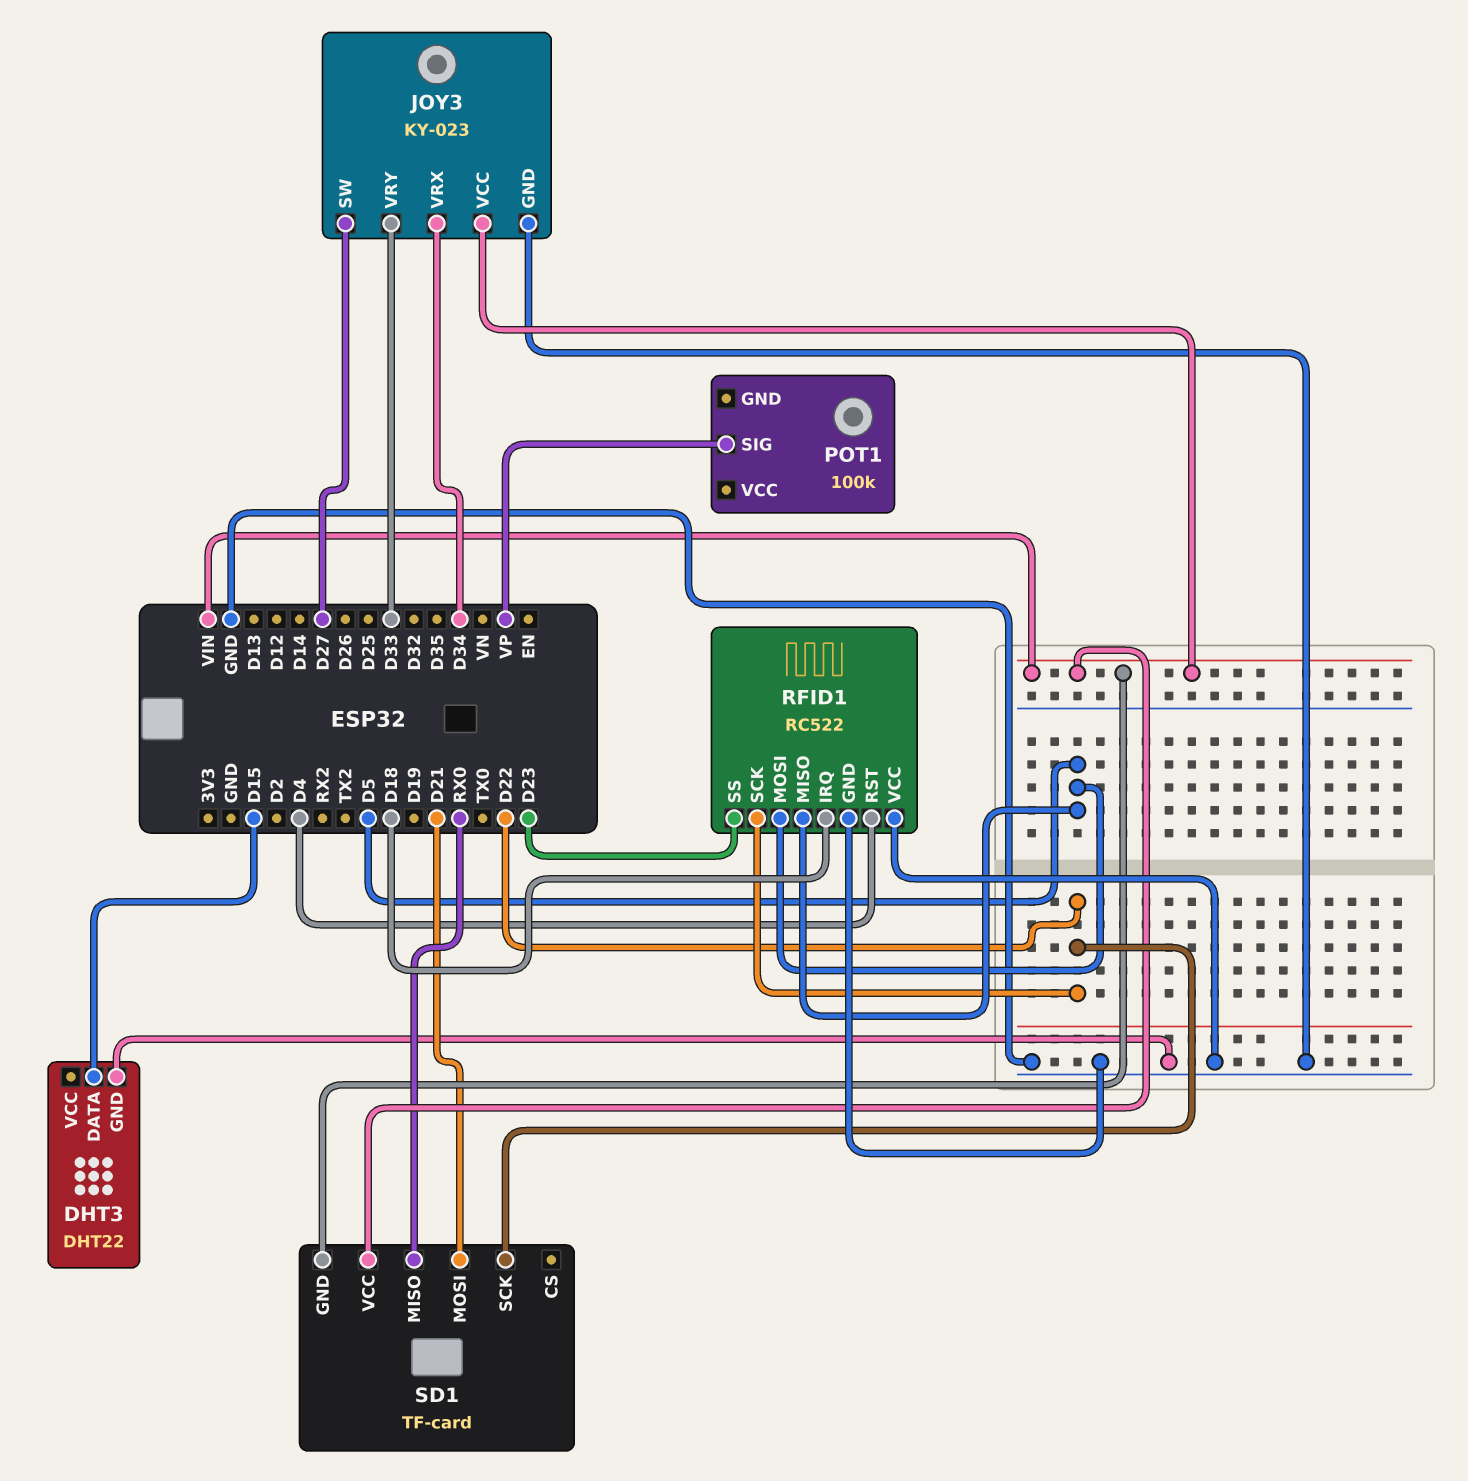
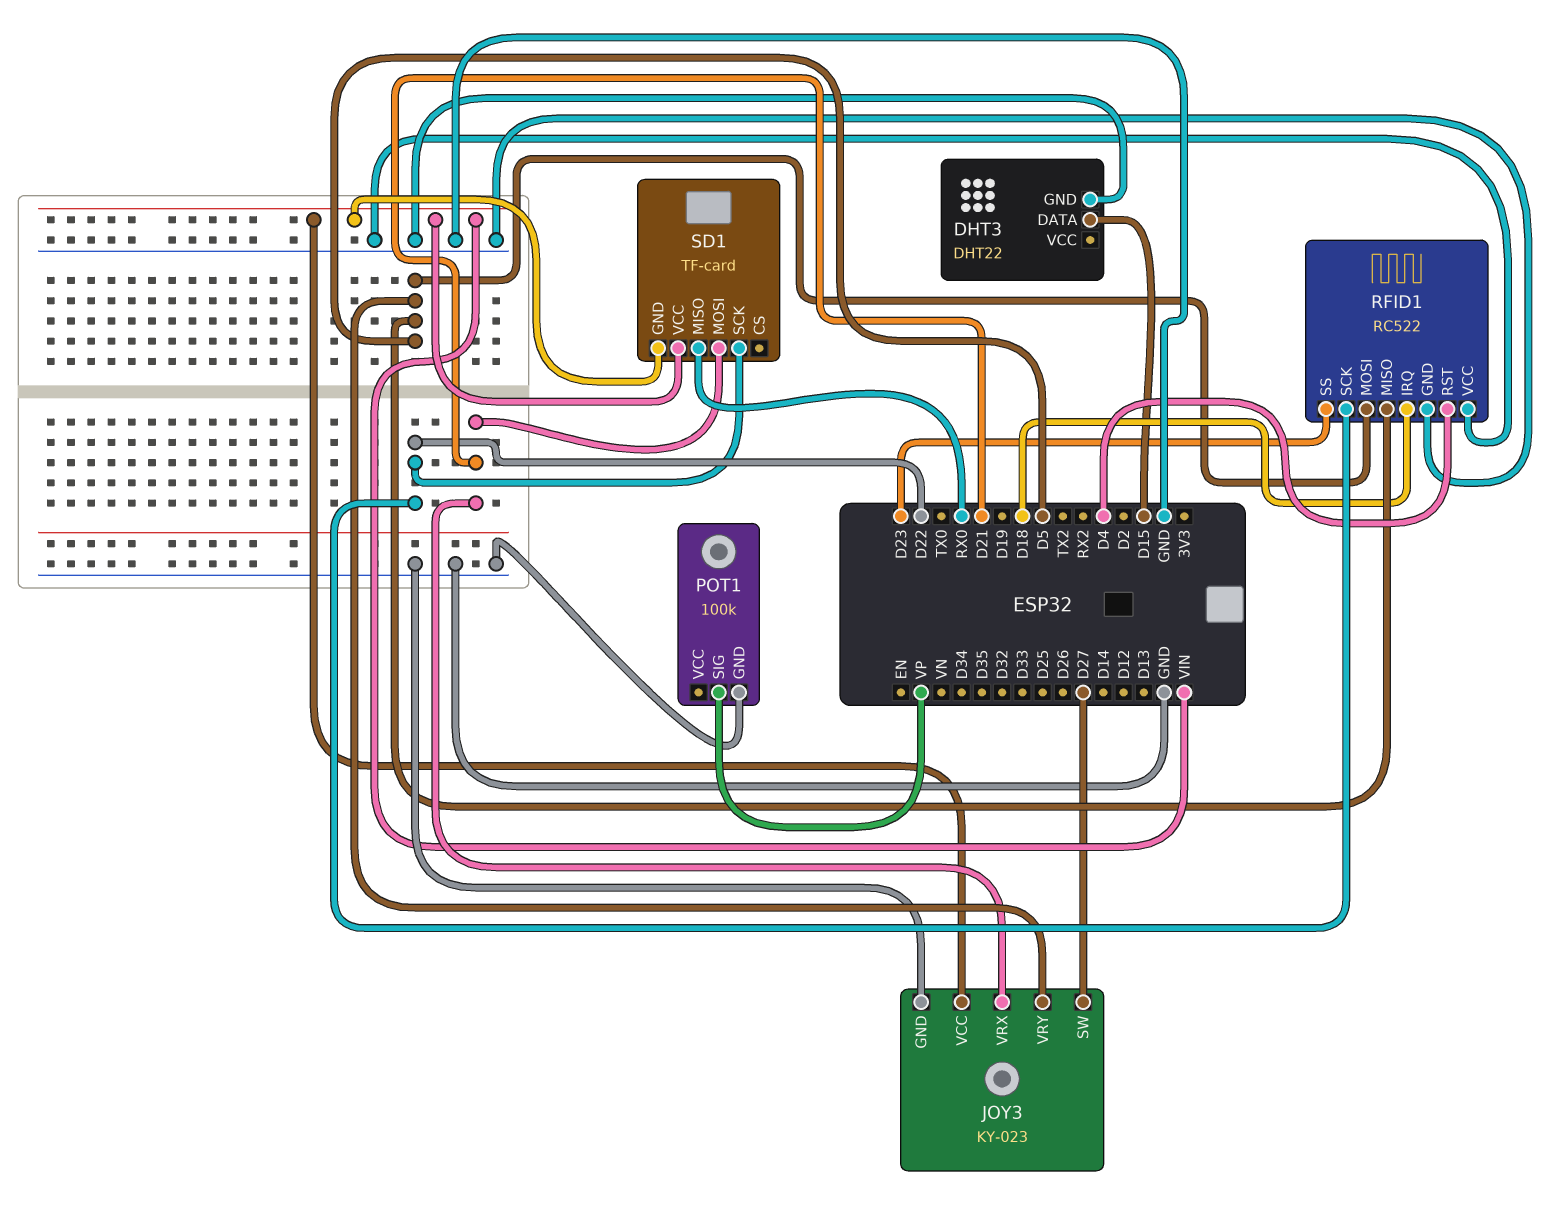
JOY3 pin VRX: D34 -> D21
JOY3 pin VRY: D33 -> D5
POT1 pin GND: none -> GND

